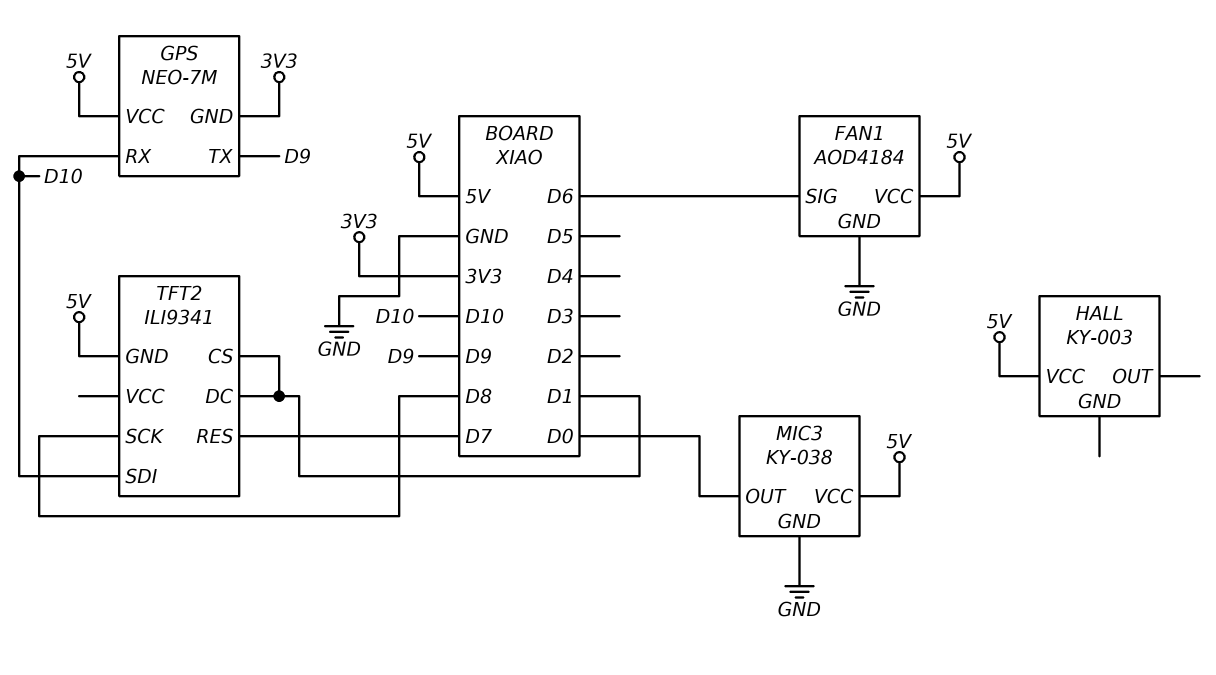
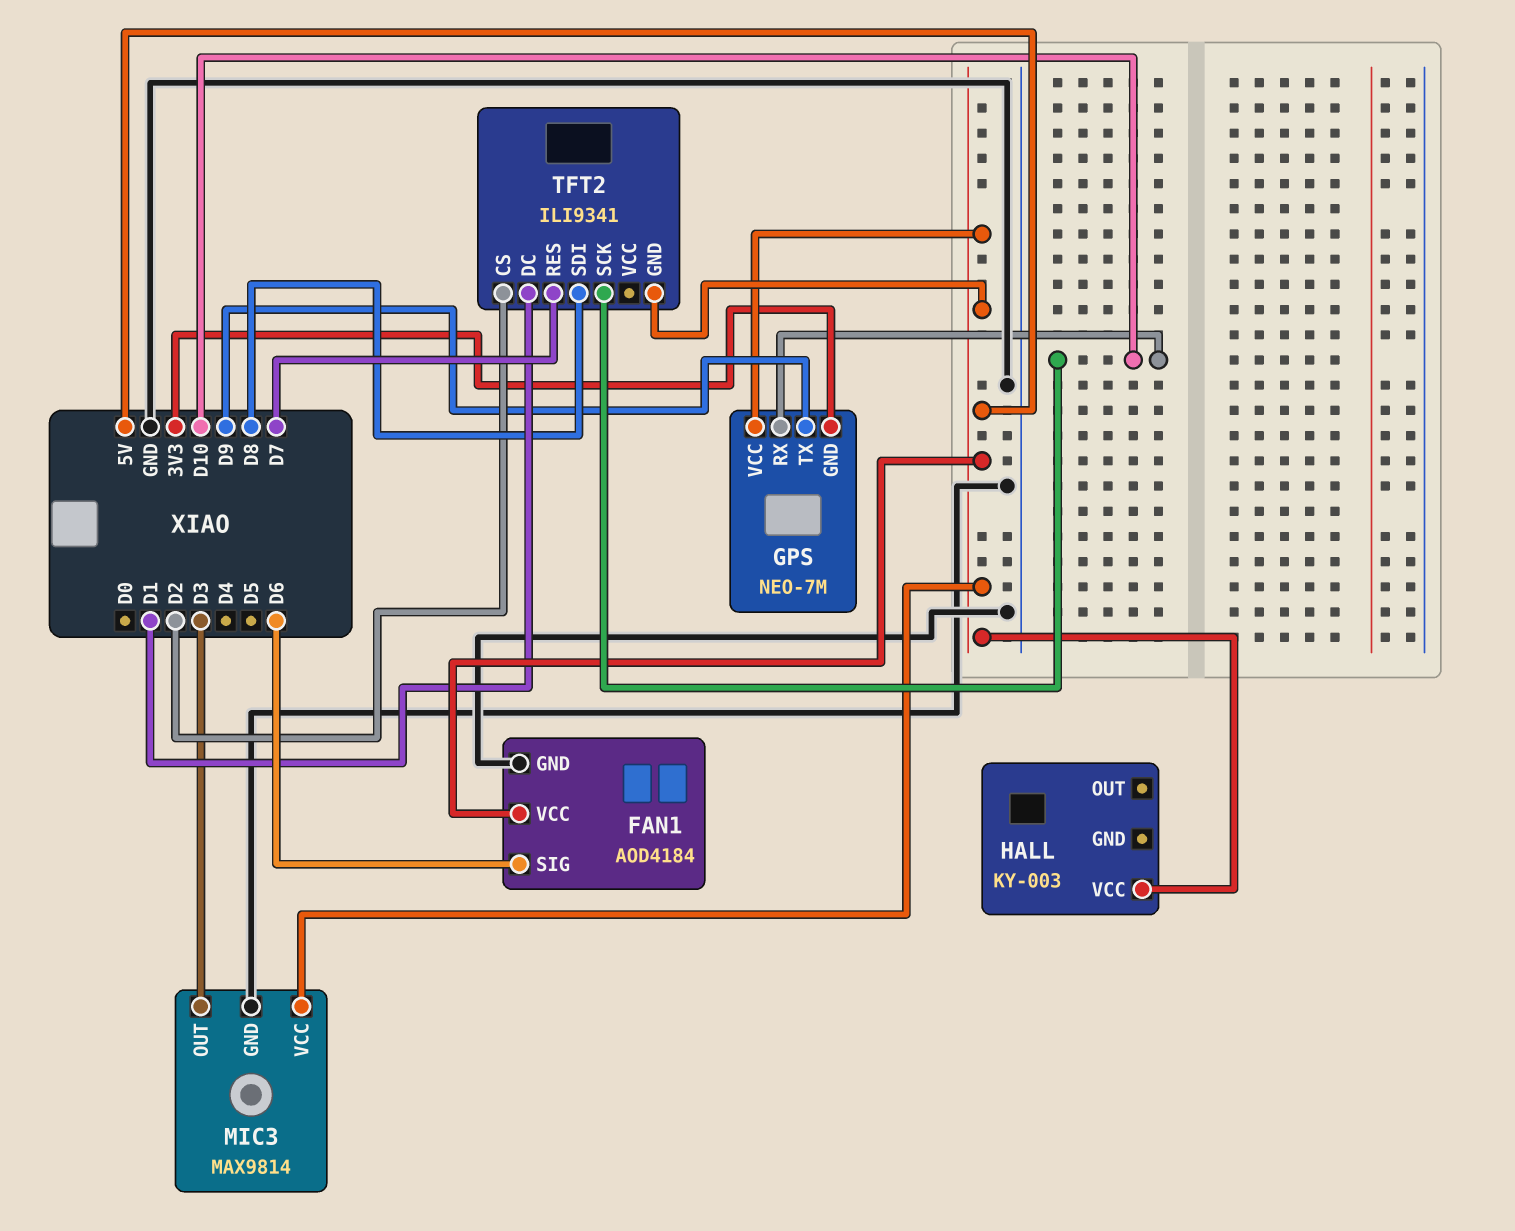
MIC3: KY-038 -> MAX9814
MIC3 pin OUT: D0 -> D3
TFT2 pin CS: D1 -> D2
TFT2 pin SCK: D8 -> D10
TFT2 pin SDI: D10 -> D8

